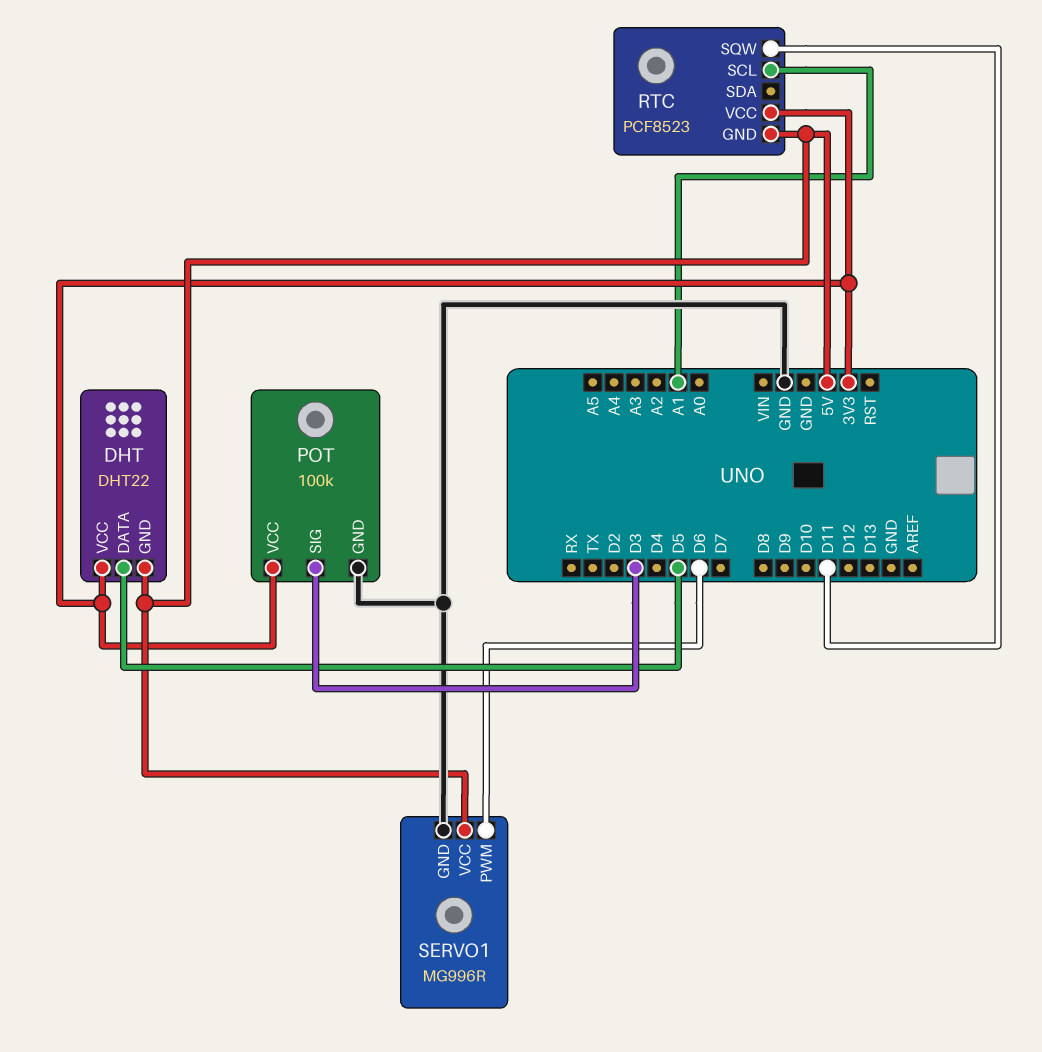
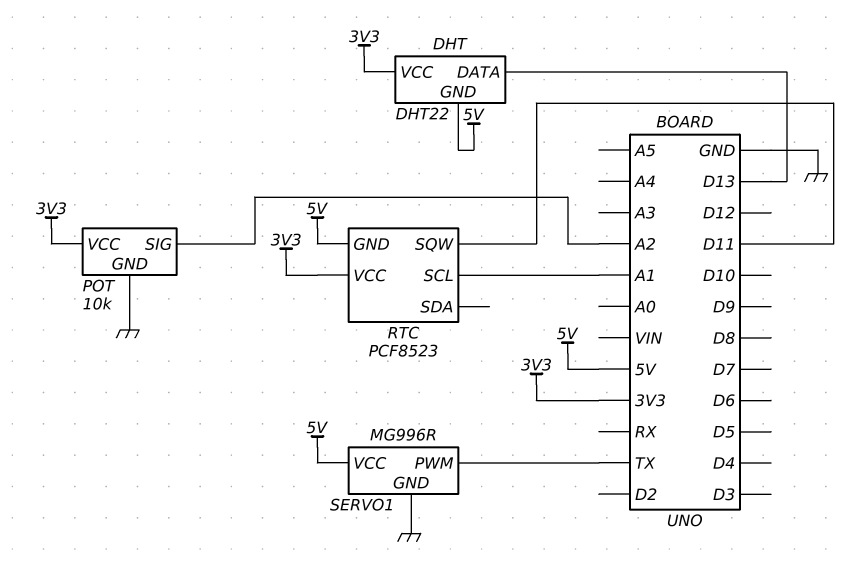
DHT pin DATA: D5 -> D13
POT: 100k -> 10k
POT pin SIG: D3 -> A2
SERVO1 pin PWM: D6 -> TX

